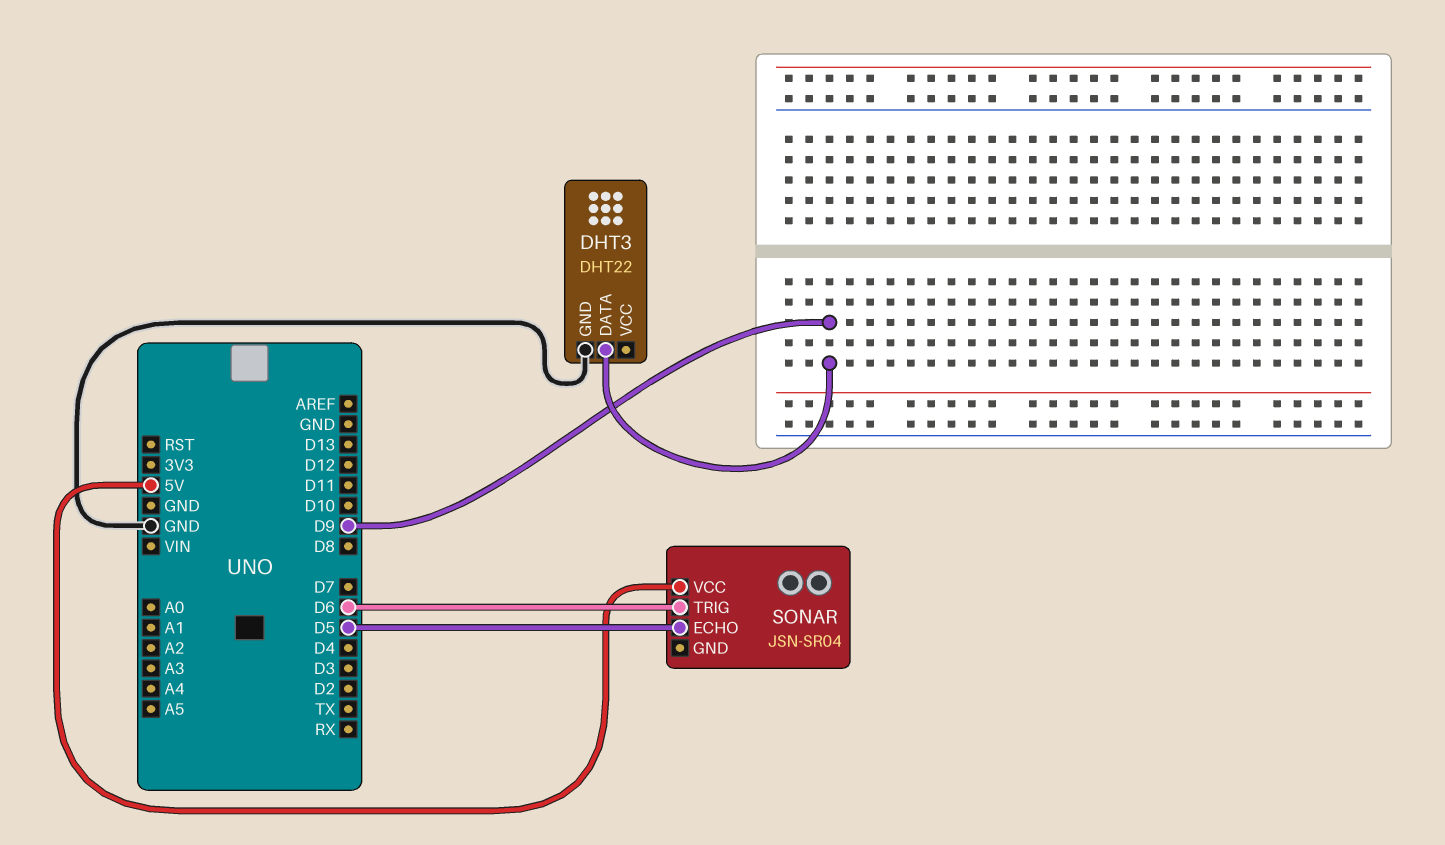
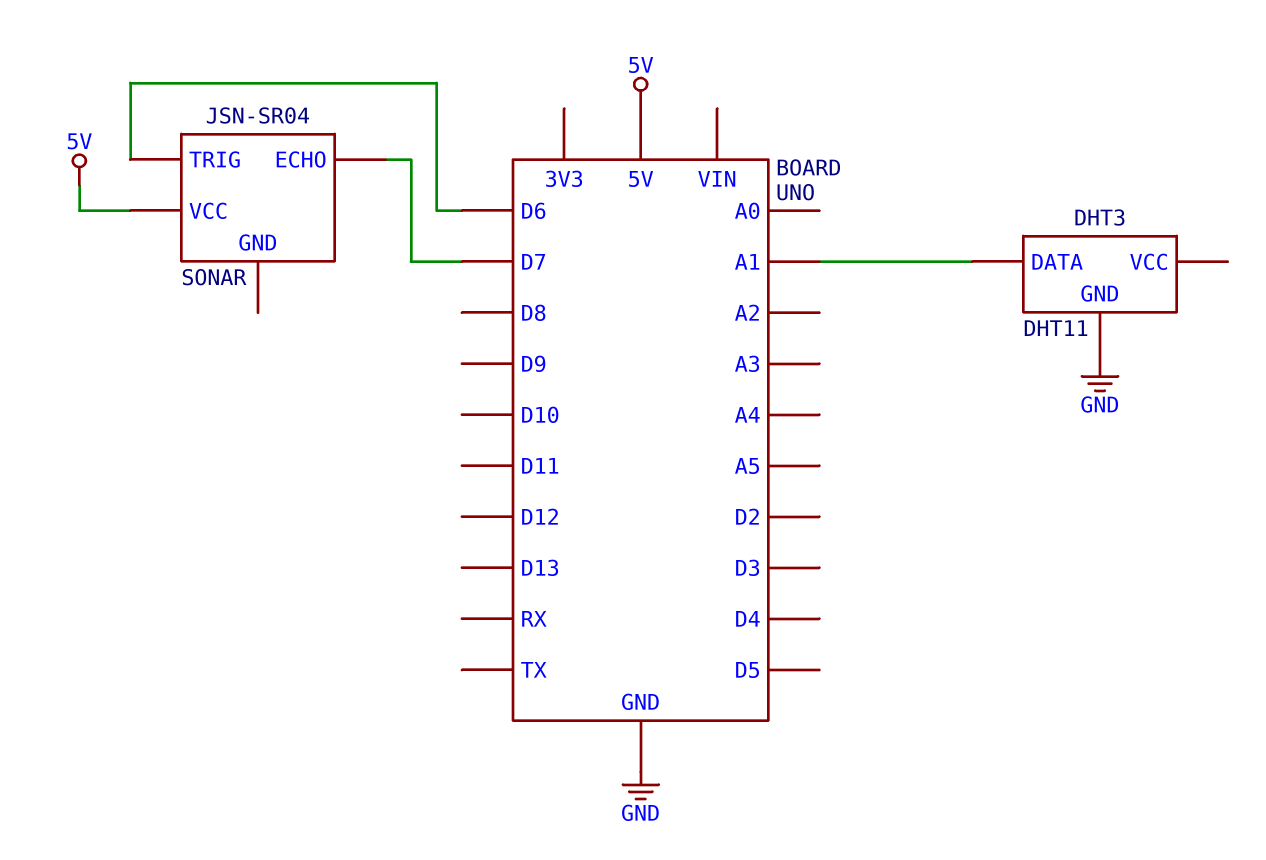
DHT3: DHT22 -> DHT11
DHT3 pin DATA: D9 -> A1
SONAR pin ECHO: D5 -> D7

